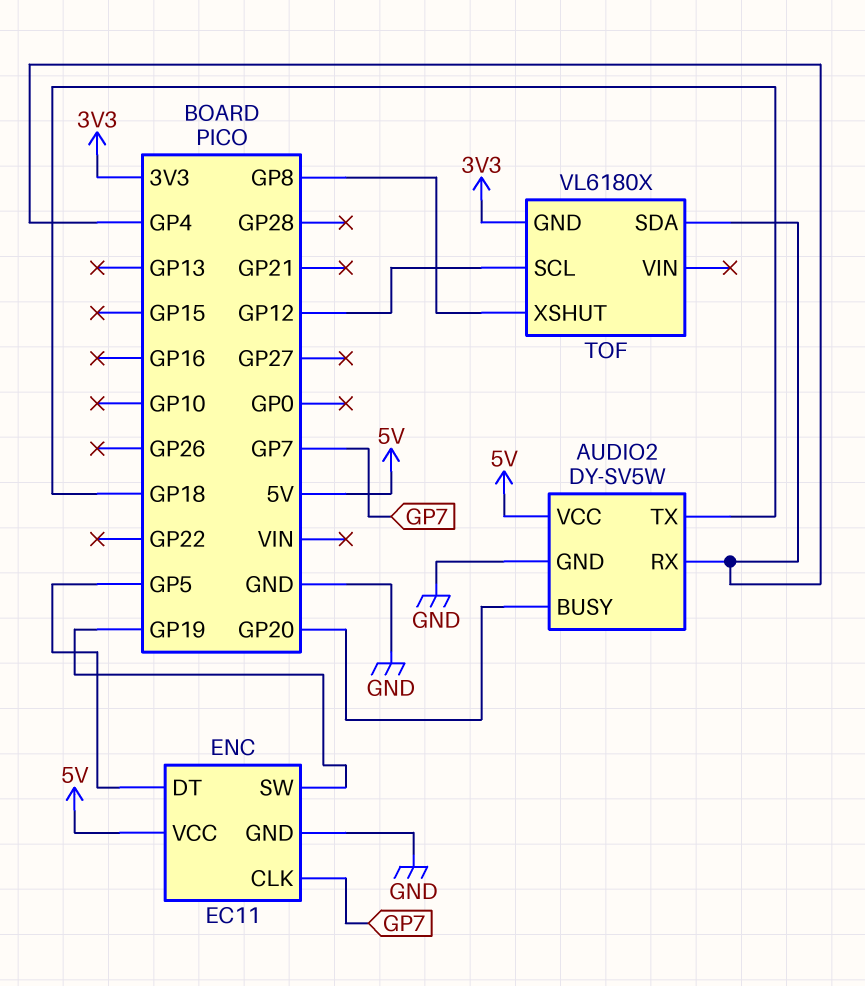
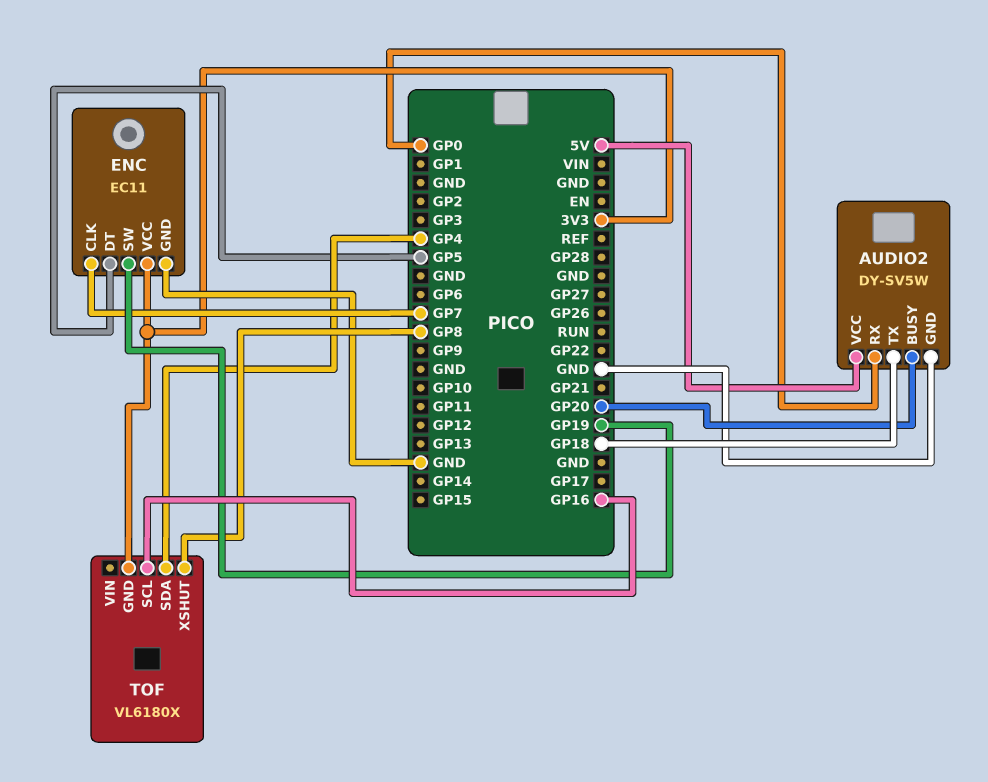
AUDIO2 pin RX: GP4 -> GP0
ENC pin VCC: 5V -> 3V3
TOF pin SCL: GP12 -> GP16

